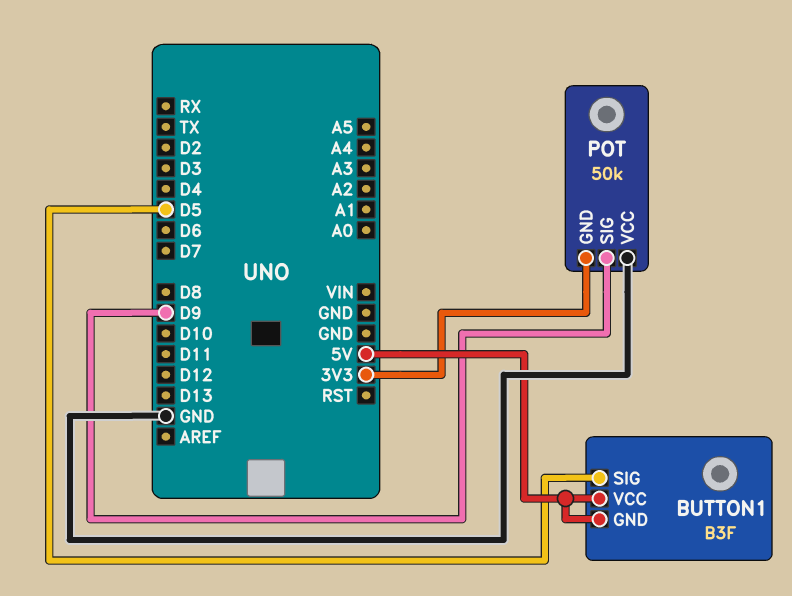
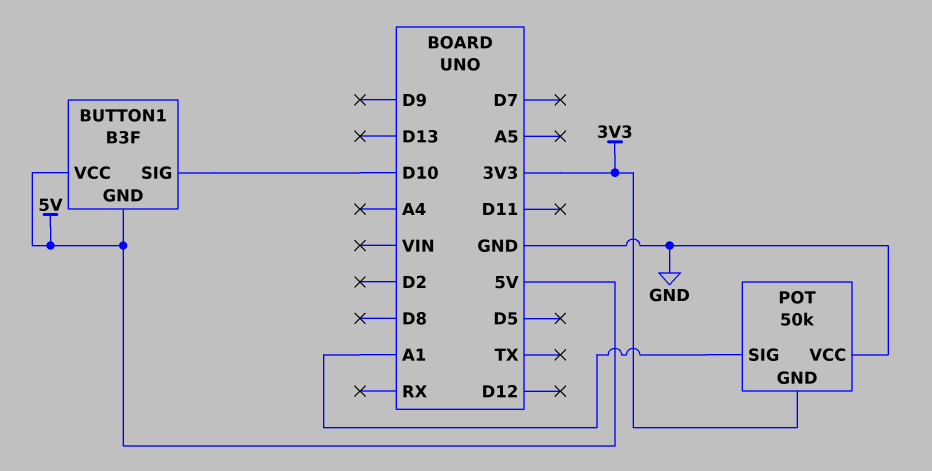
BUTTON1 pin SIG: D5 -> D10
POT pin SIG: D9 -> A1

